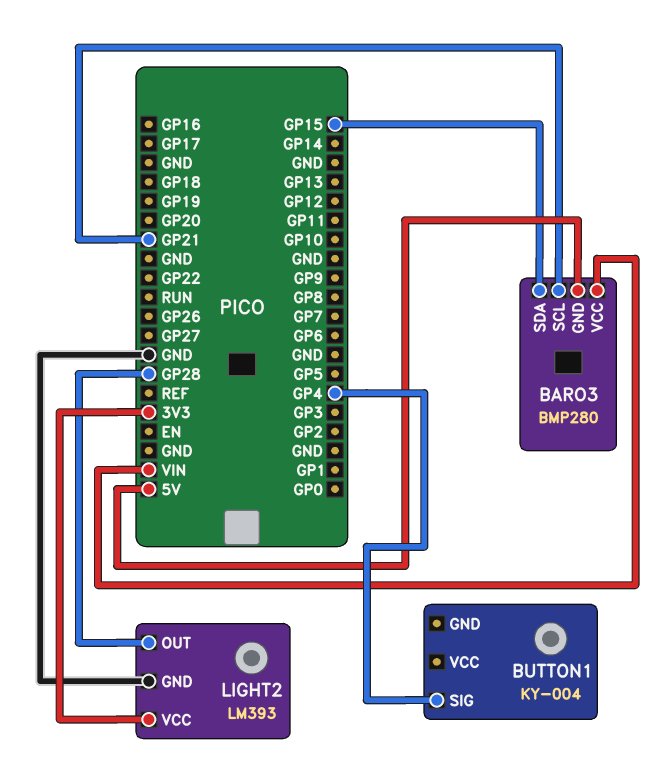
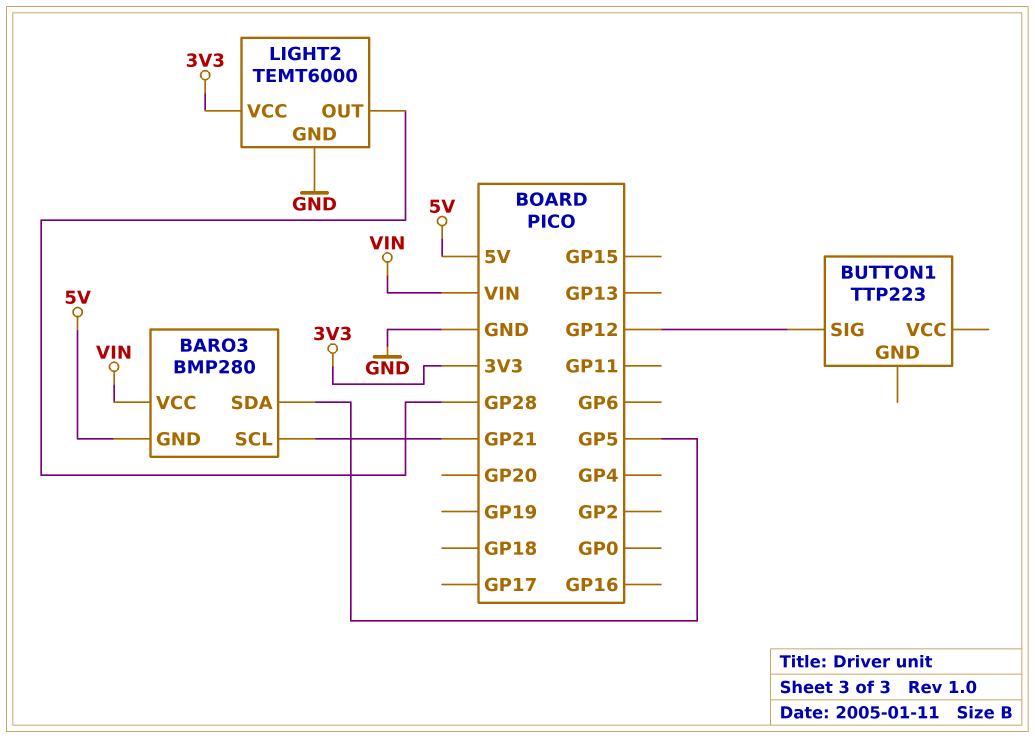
BARO3 pin SDA: GP15 -> GP5
BUTTON1: KY-004 -> TTP223
BUTTON1 pin SIG: GP4 -> GP12
LIGHT2: LM393 -> TEMT6000

